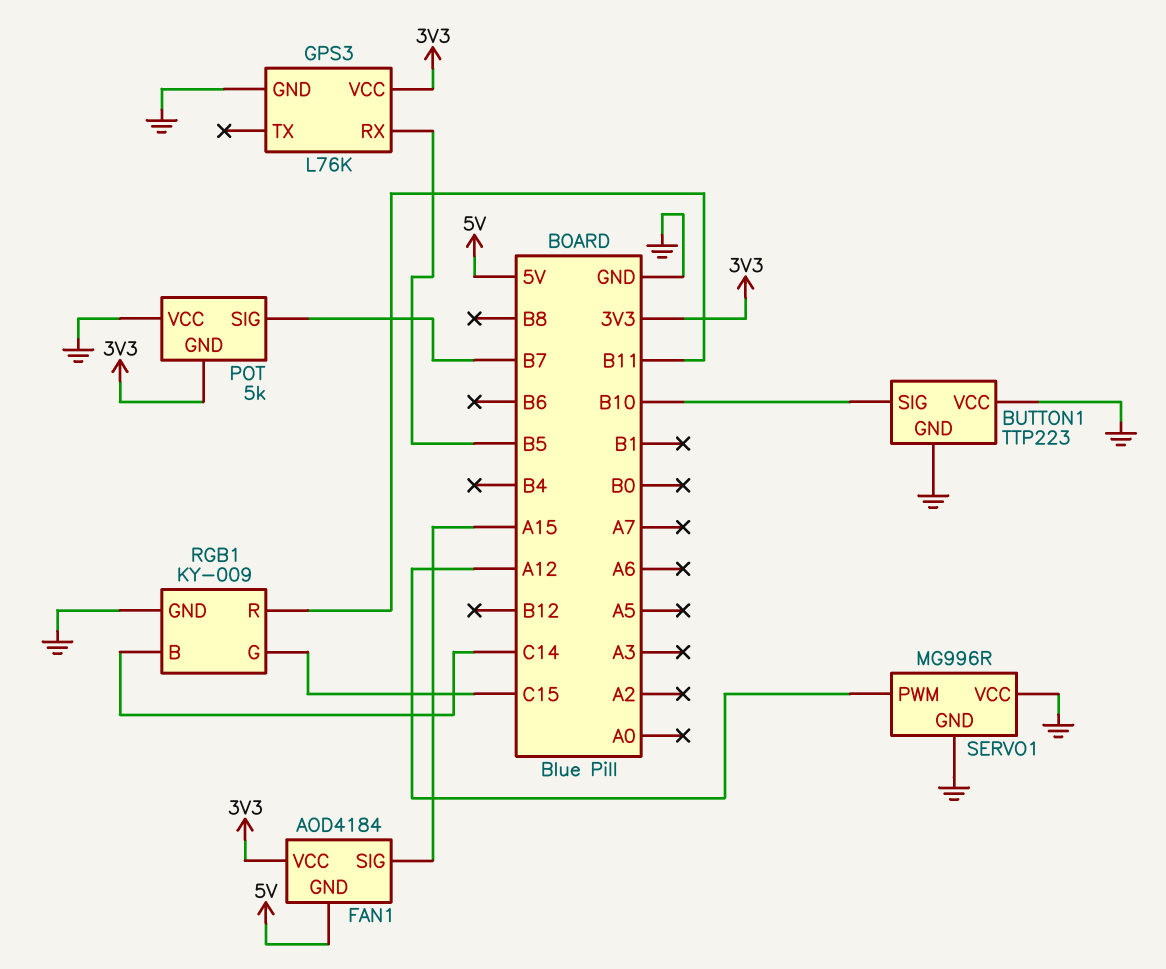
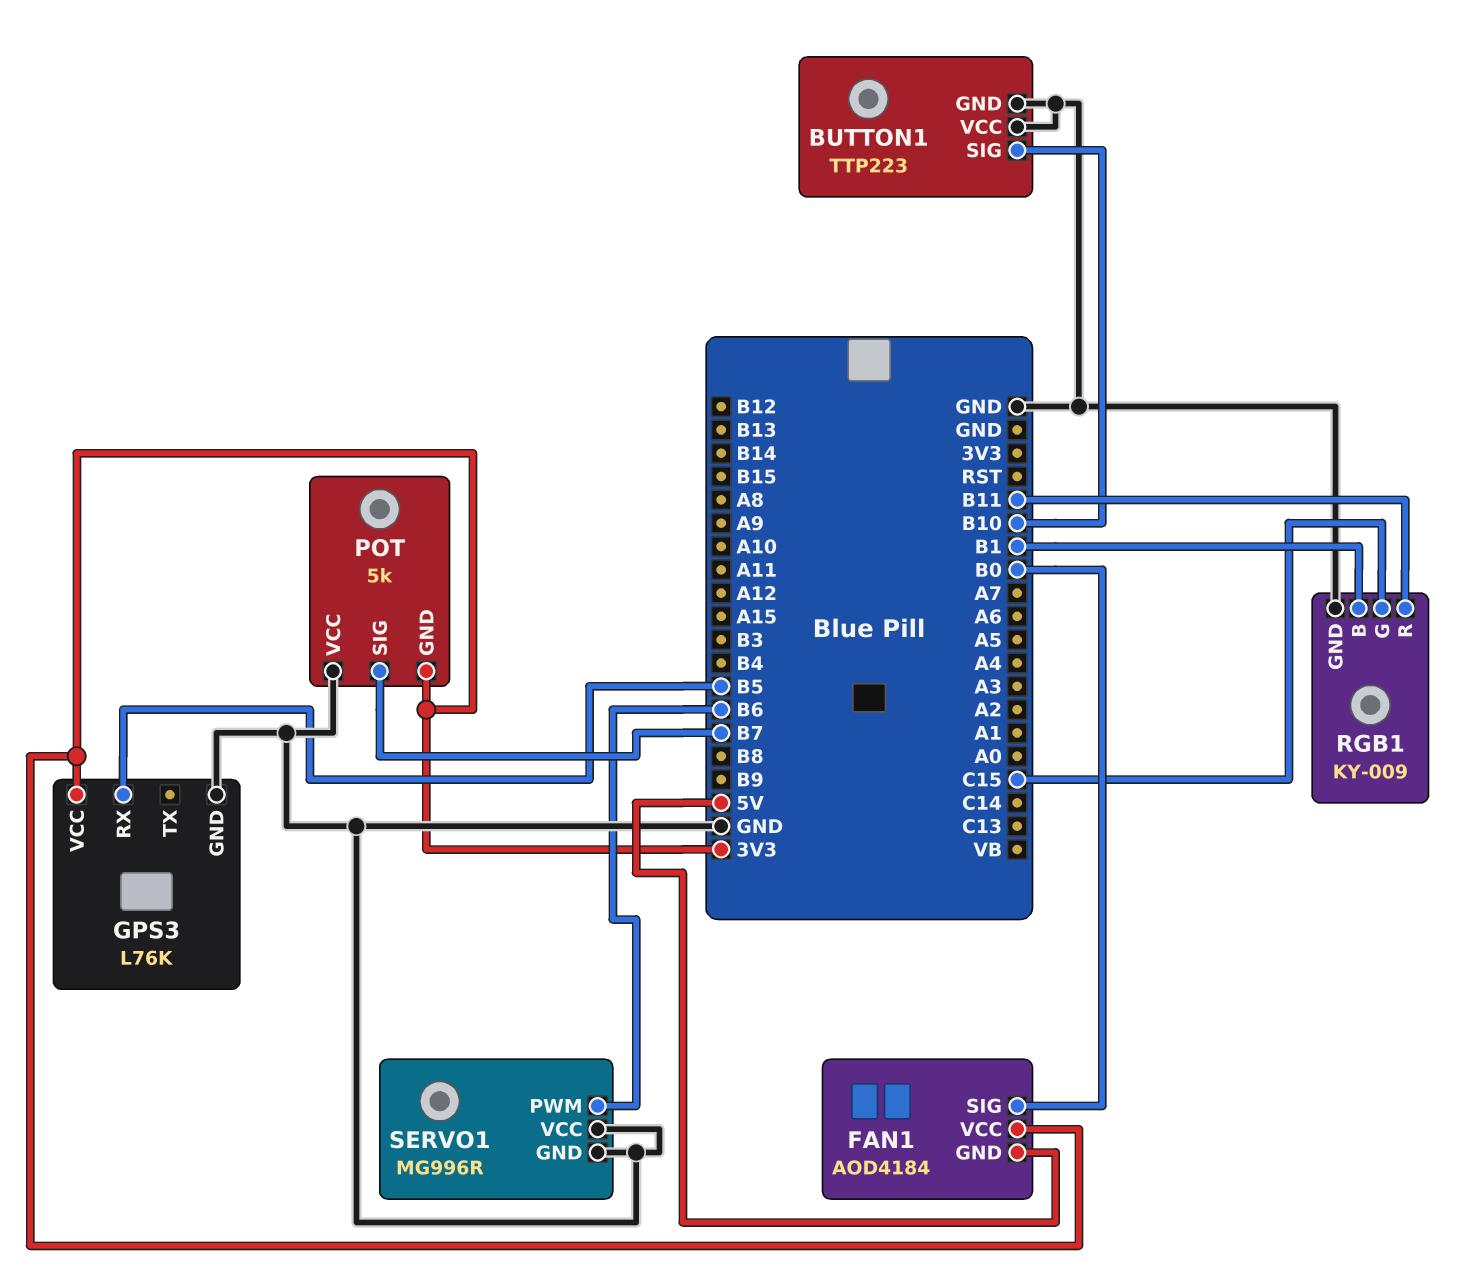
FAN1 pin SIG: A15 -> B0
RGB1 pin B: C14 -> B1
SERVO1 pin PWM: A12 -> B6

